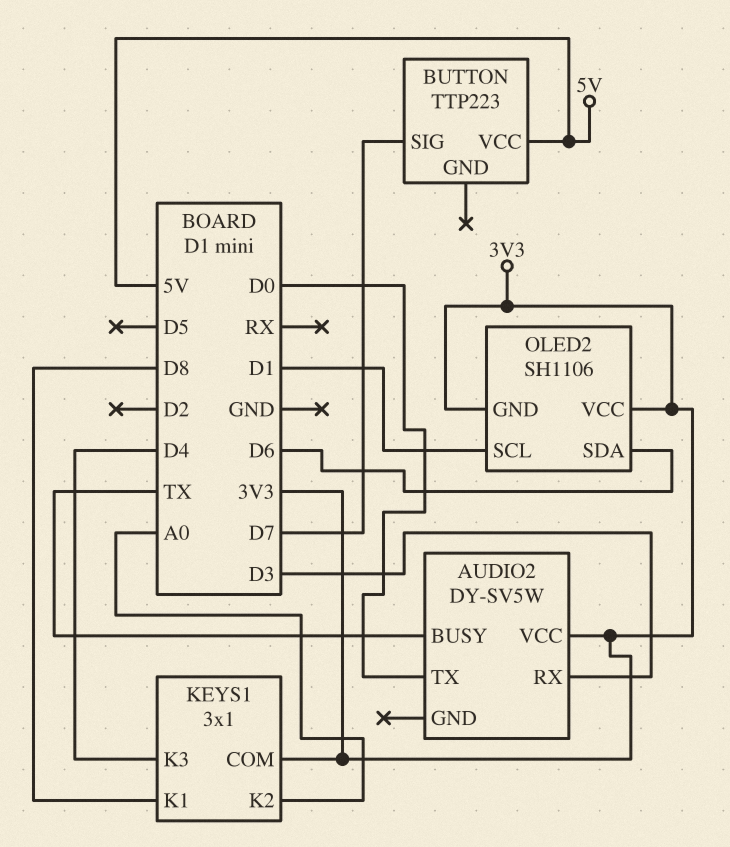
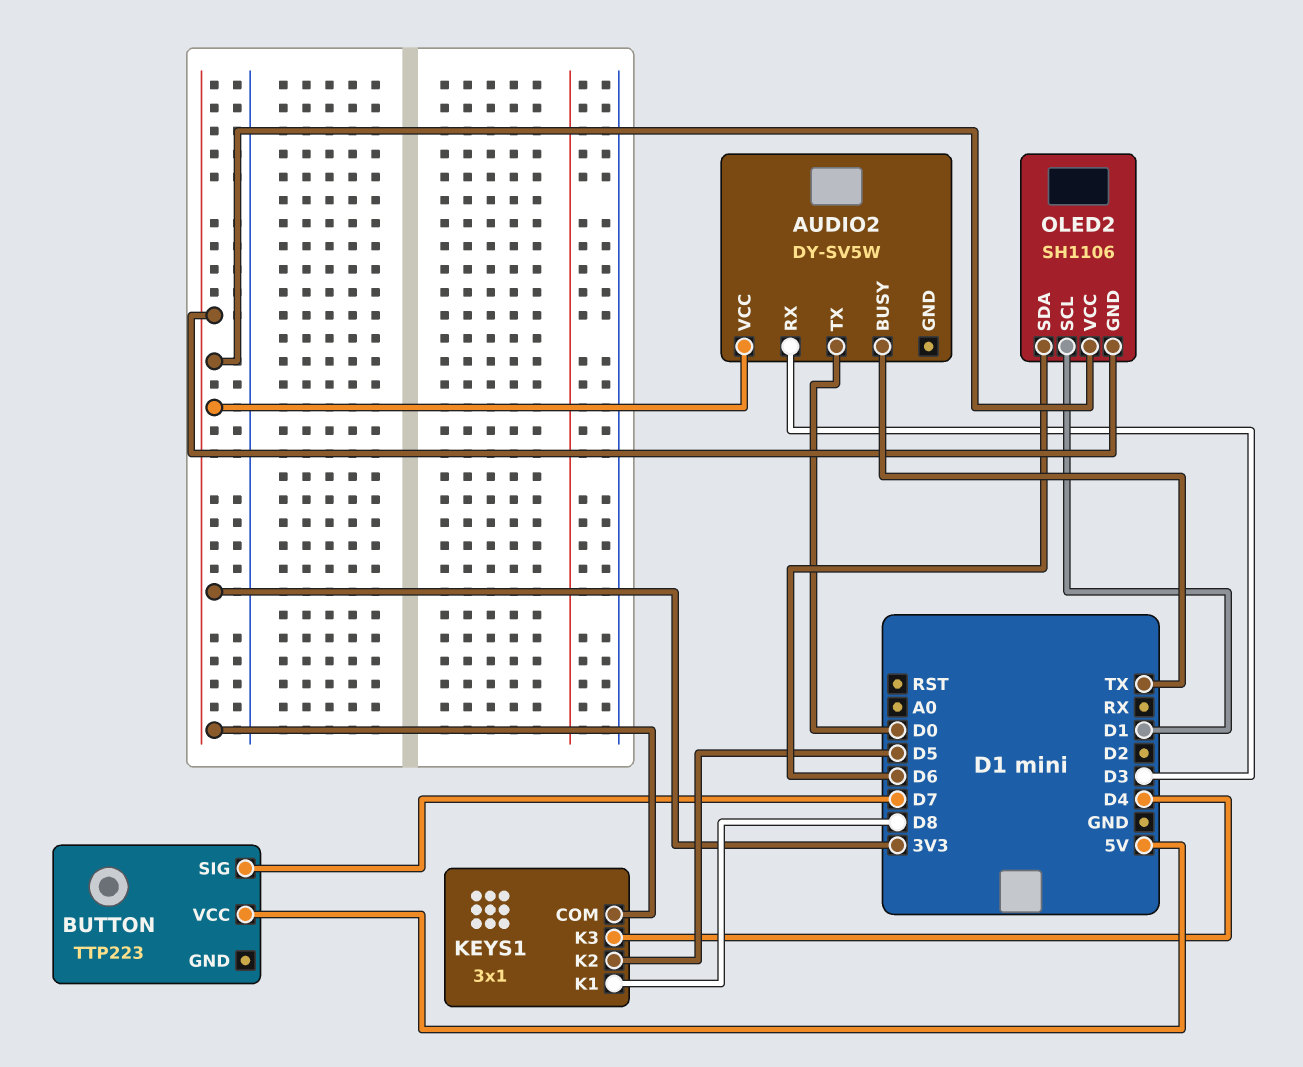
KEYS1 pin K2: A0 -> D5

